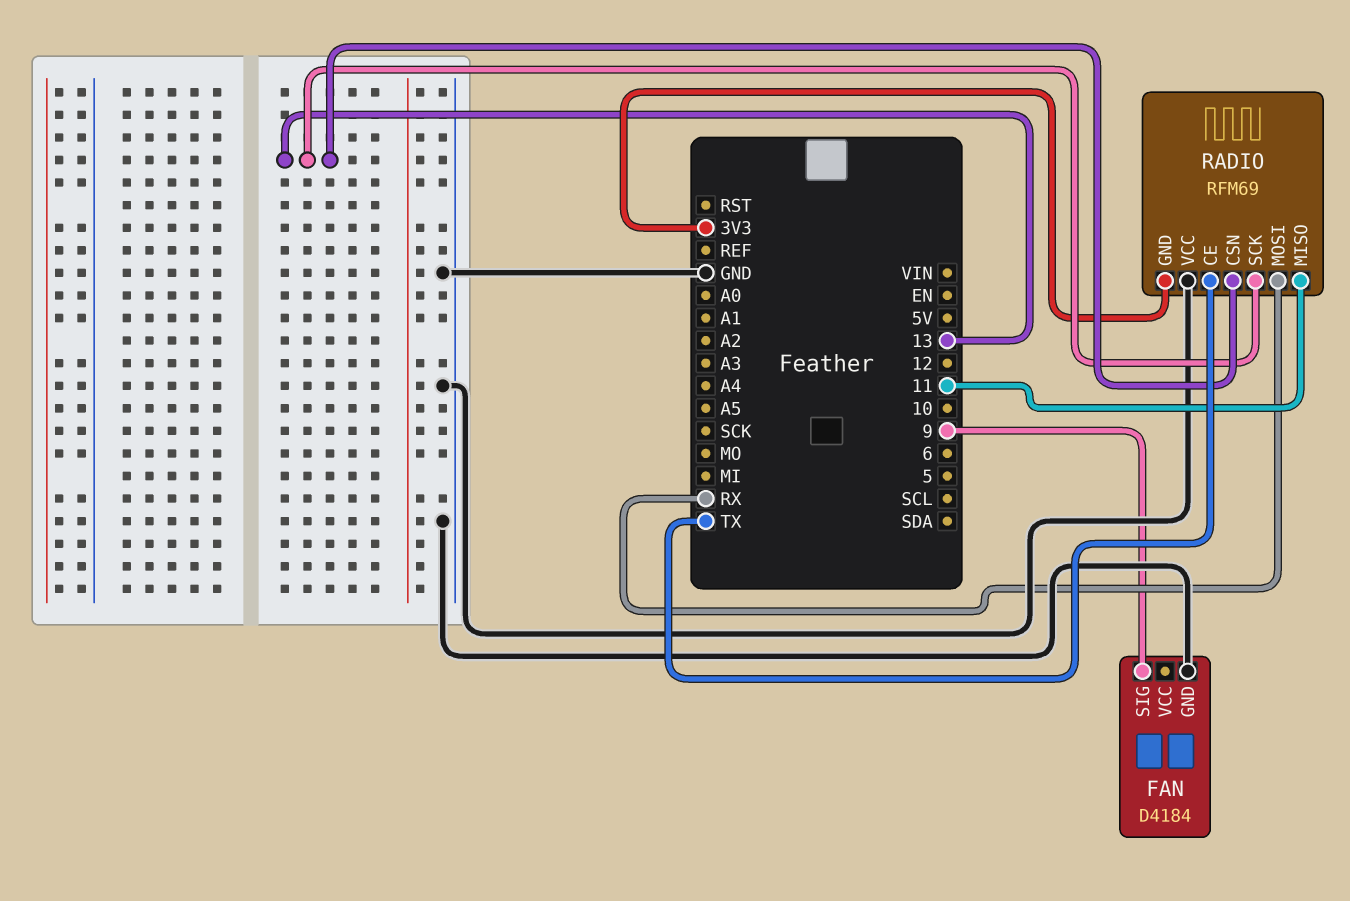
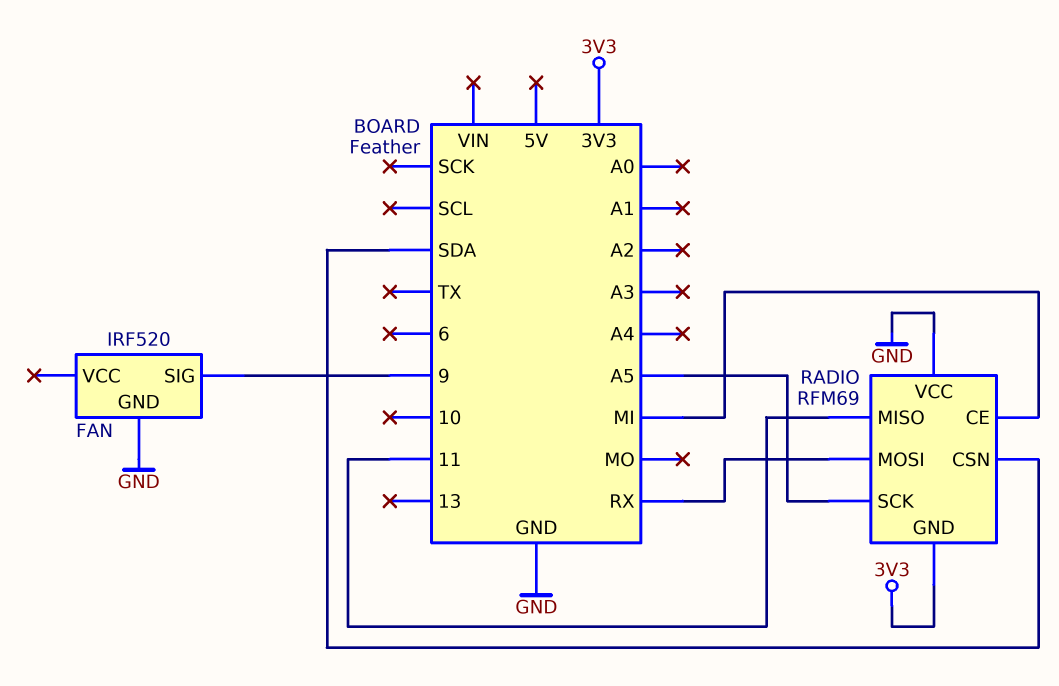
FAN: D4184 -> IRF520
RADIO pin CE: TX -> MI
RADIO pin CSN: 13 -> SDA
RADIO pin SCK: 13 -> A5

